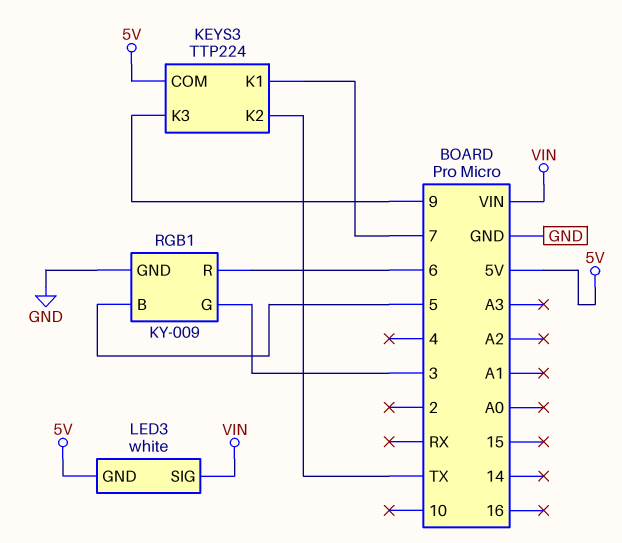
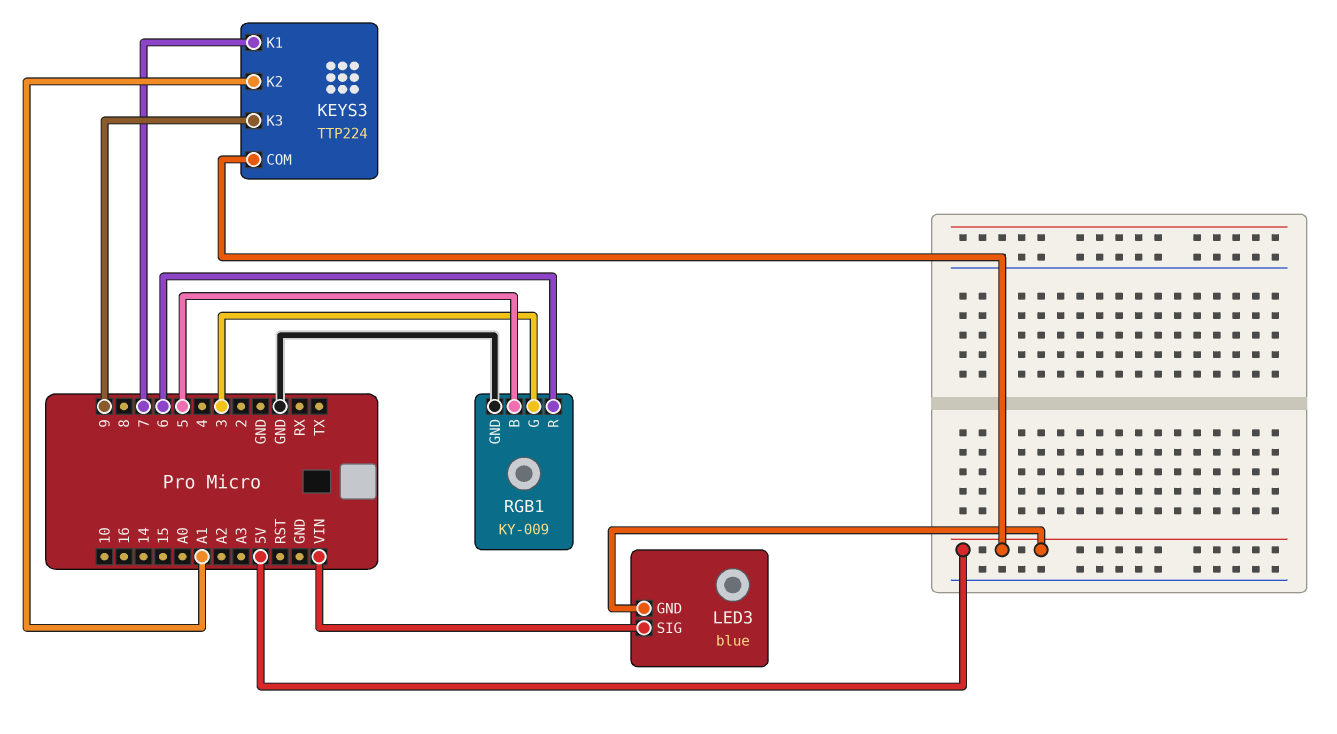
KEYS3 pin K2: TX -> A1
LED3: white -> blue

